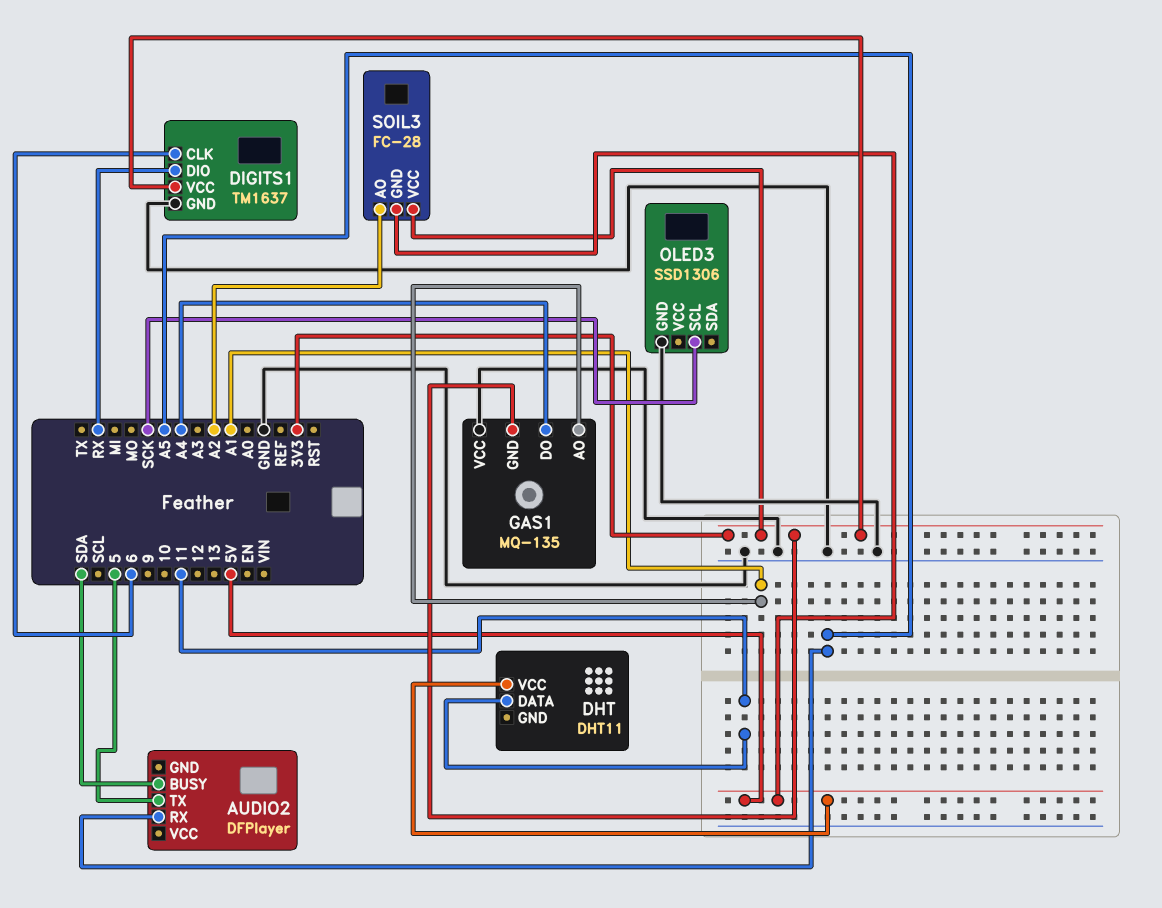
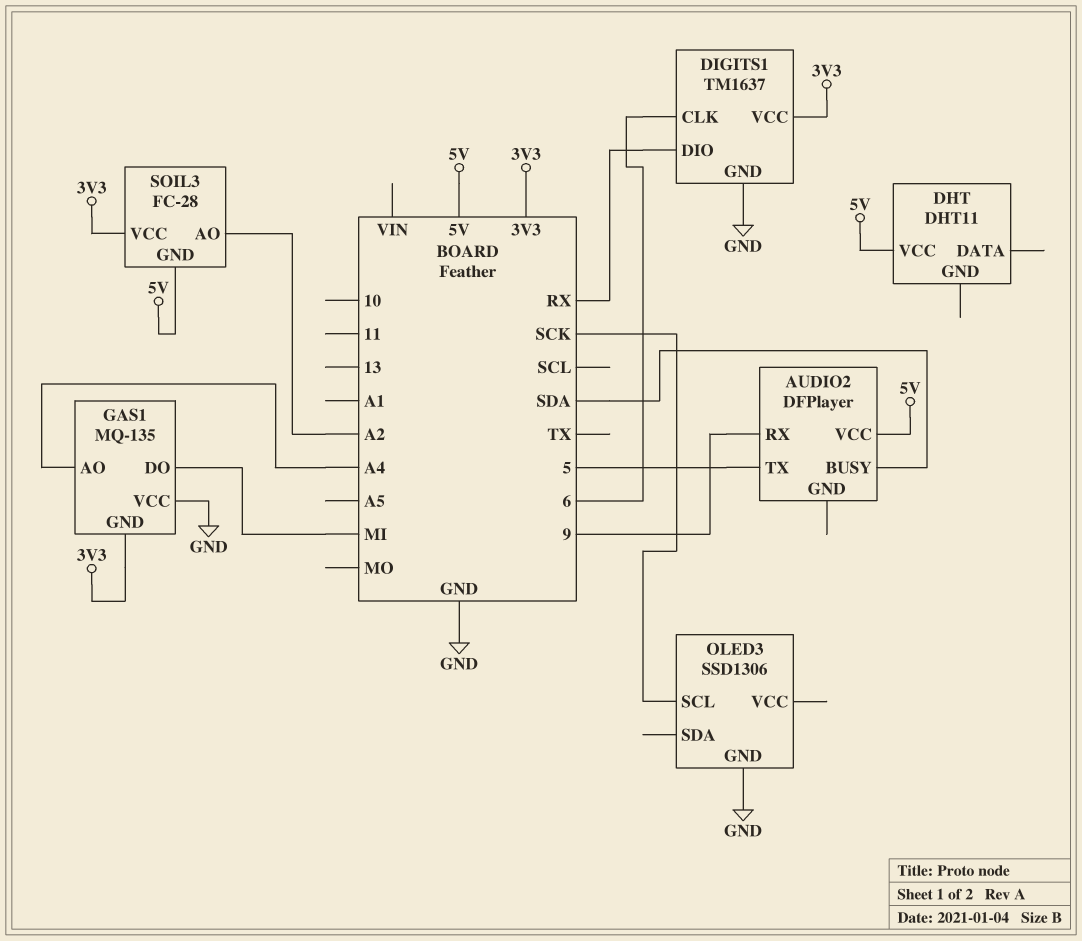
AUDIO2 pin RX: A5 -> 9
AUDIO2 pin VCC: none -> 5V
DHT pin DATA: 11 -> none
GAS1 pin AO: A1 -> A4
GAS1 pin DO: A4 -> MI

